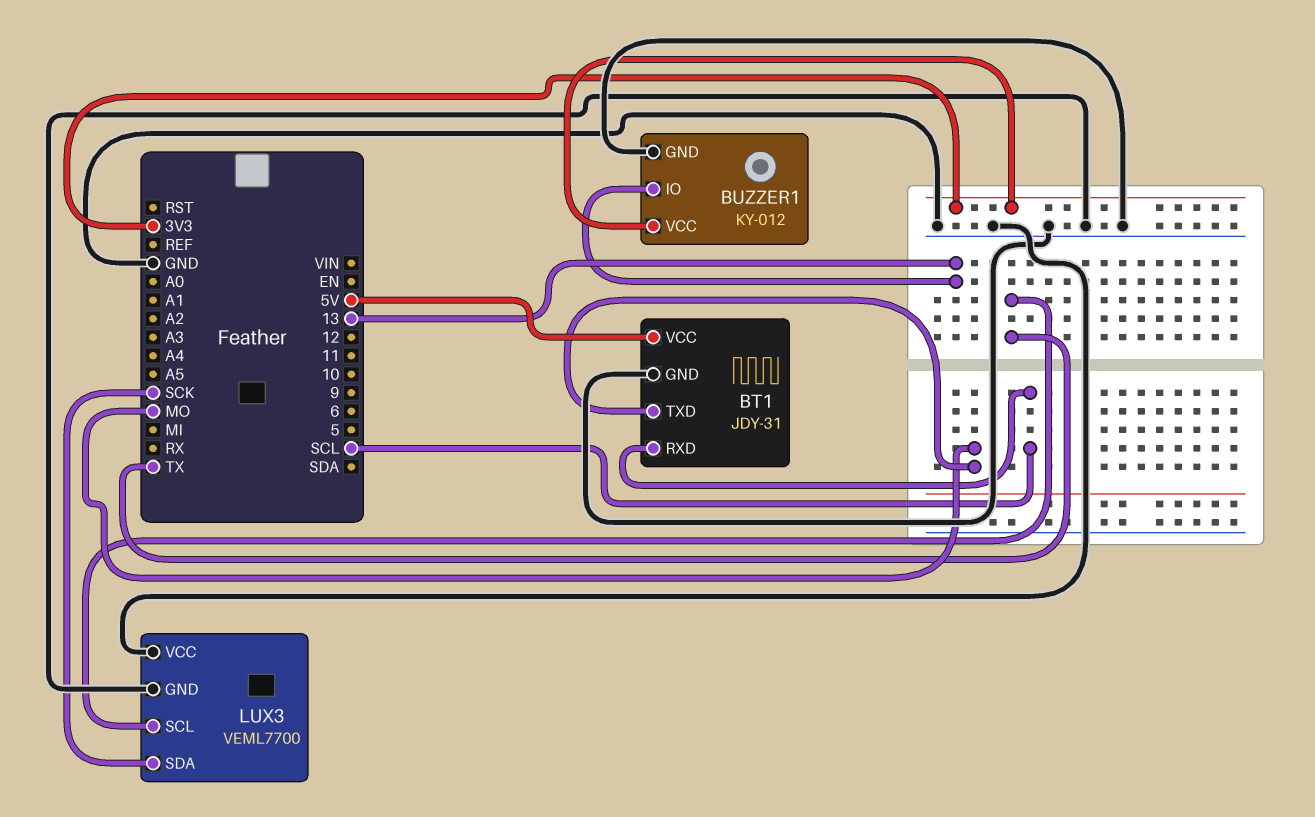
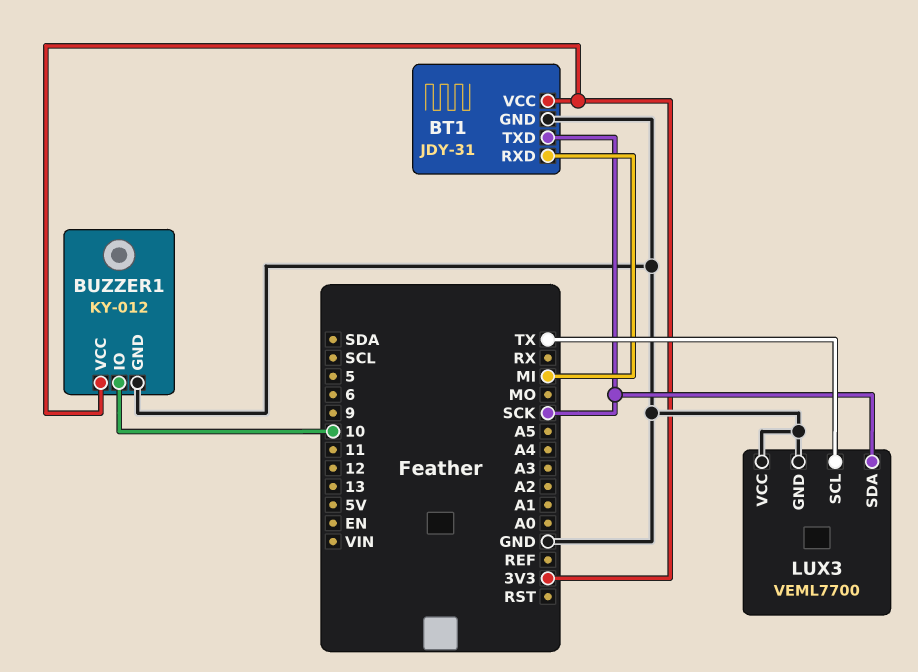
BT1 pin RXD: SCL -> MI
BT1 pin TXD: MO -> SCK
BT1 pin VCC: 5V -> 3V3
BUZZER1 pin IO: 13 -> 10

